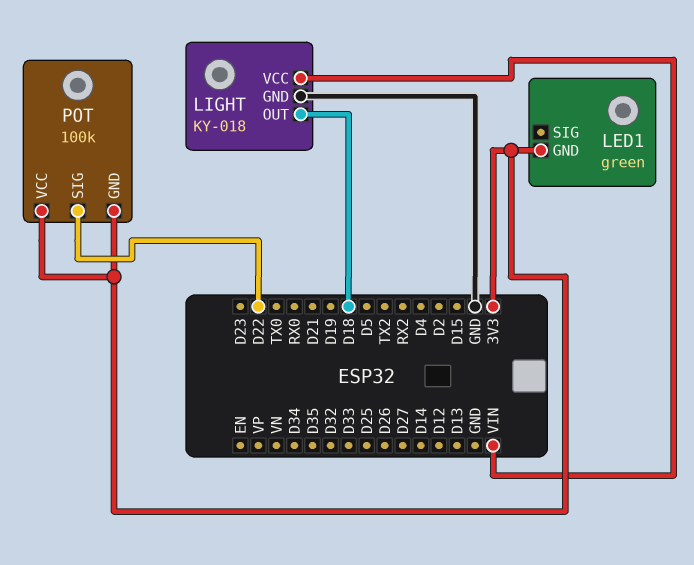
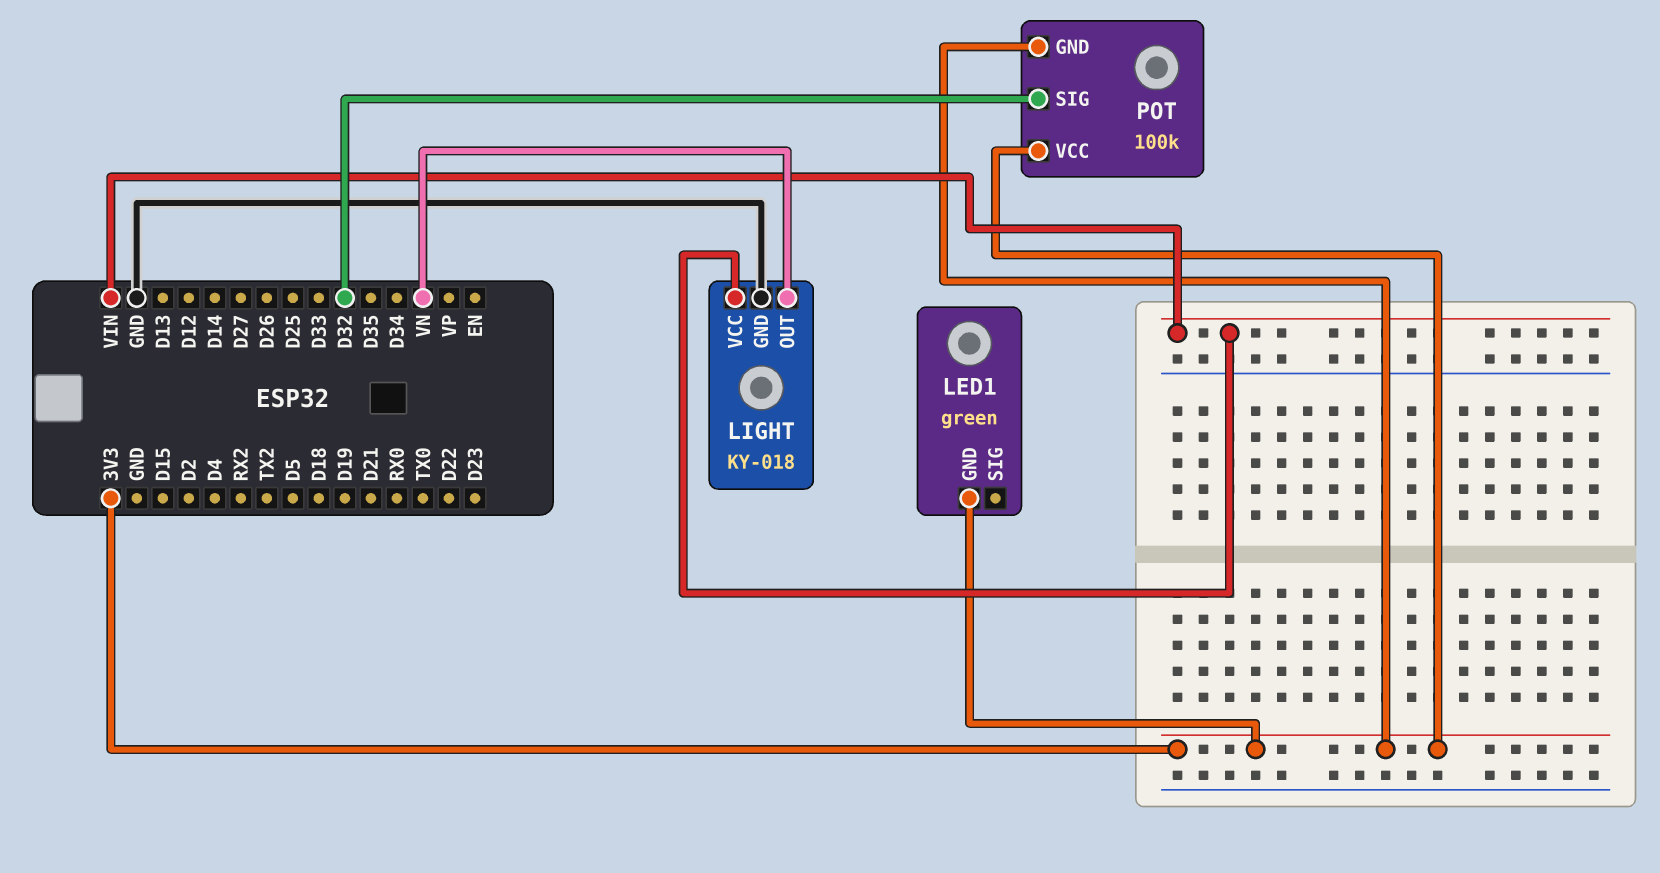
LIGHT pin OUT: D18 -> VN
POT pin SIG: D22 -> D32

